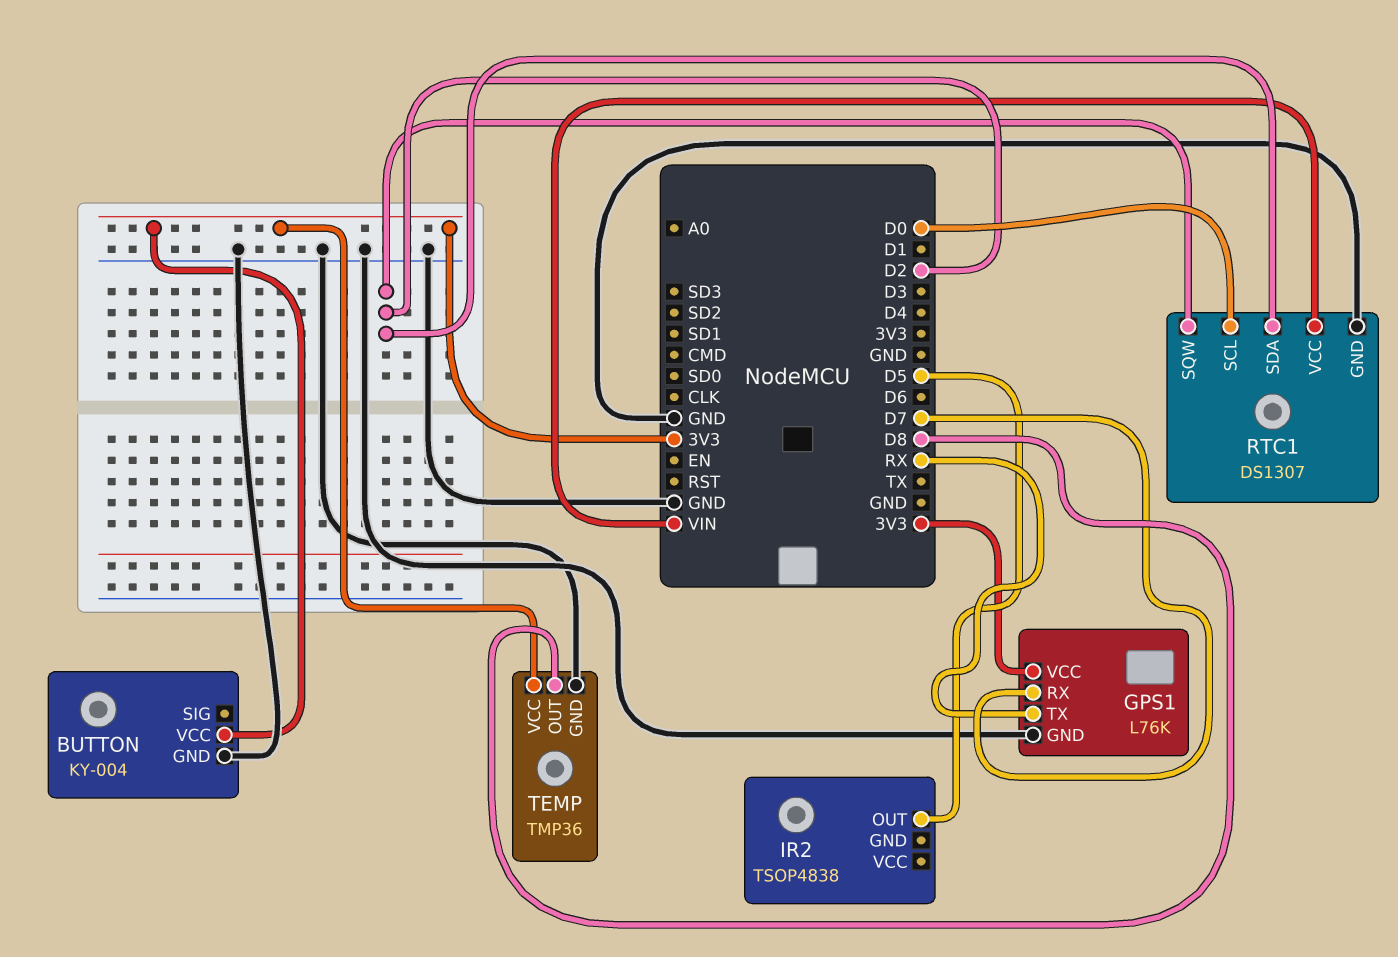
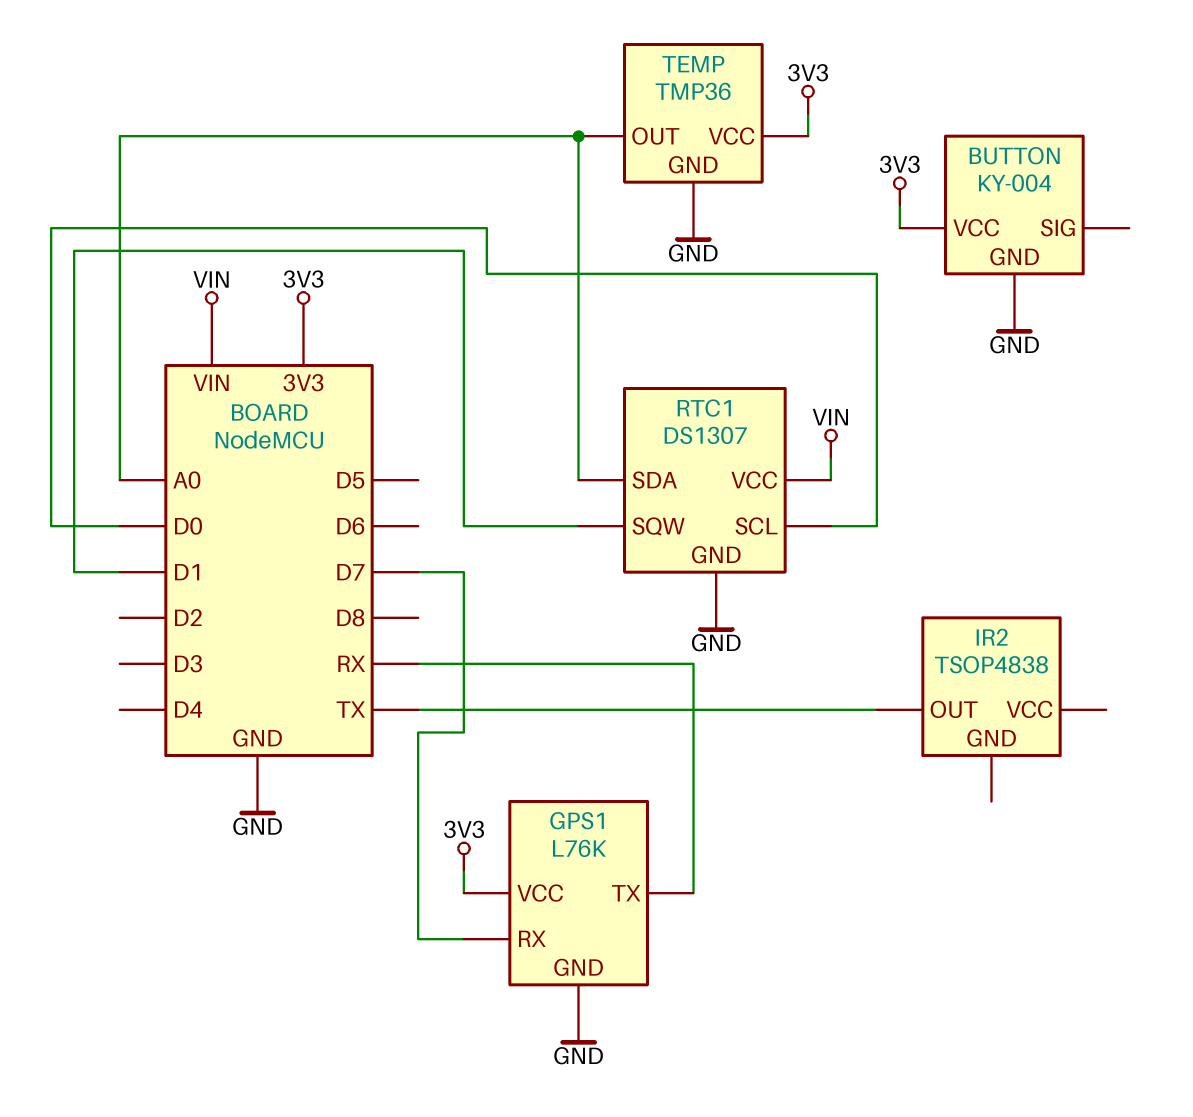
IR2 pin OUT: D5 -> TX
RTC1 pin SDA: D2 -> A0
RTC1 pin SQW: D2 -> D1
TEMP pin OUT: D8 -> A0

